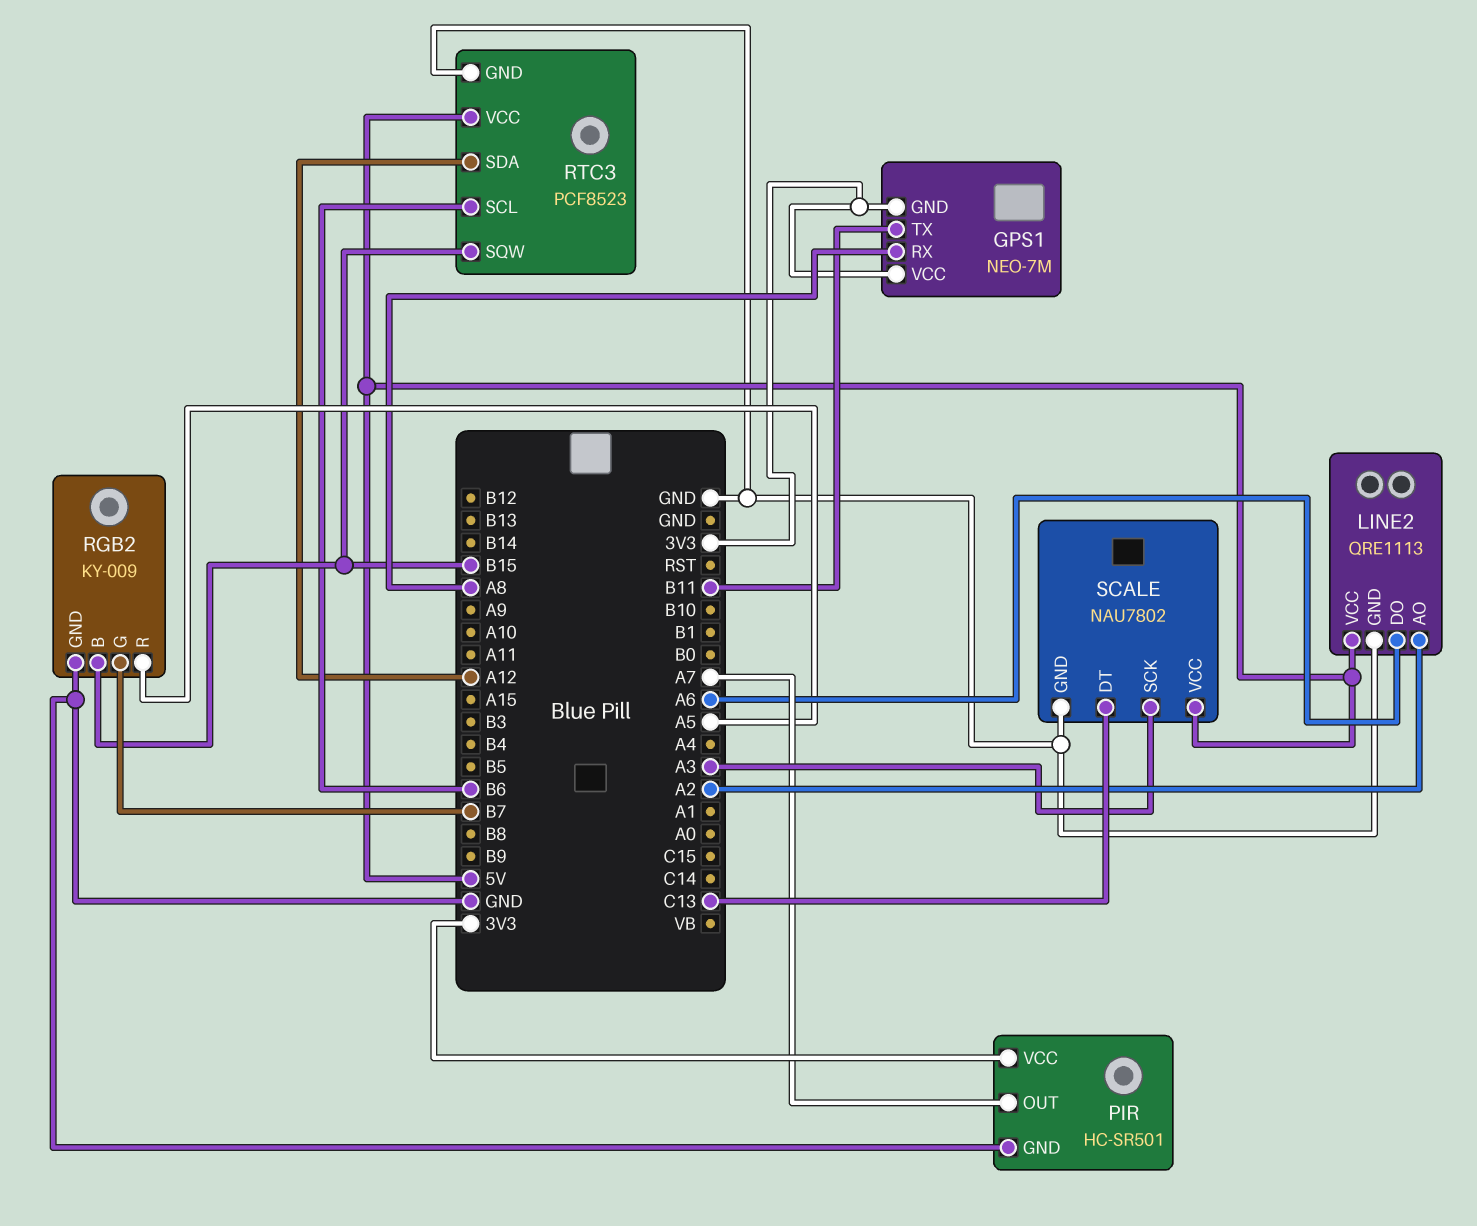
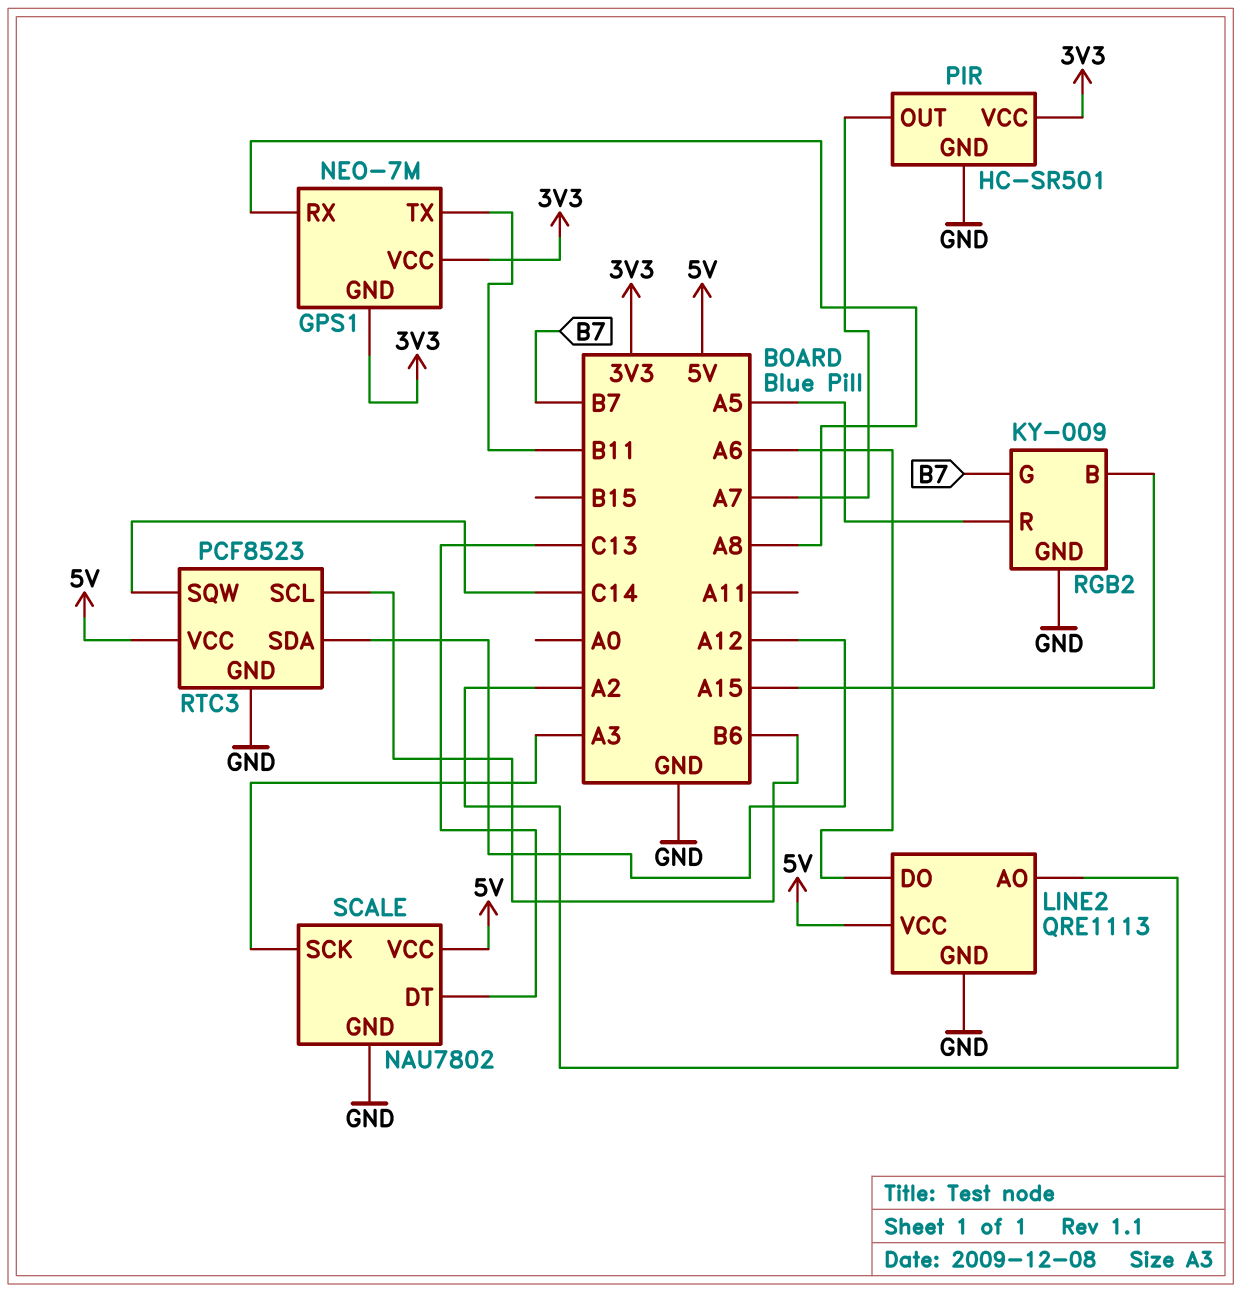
RGB2 pin B: B15 -> A15
RTC3 pin SQW: B15 -> C14

